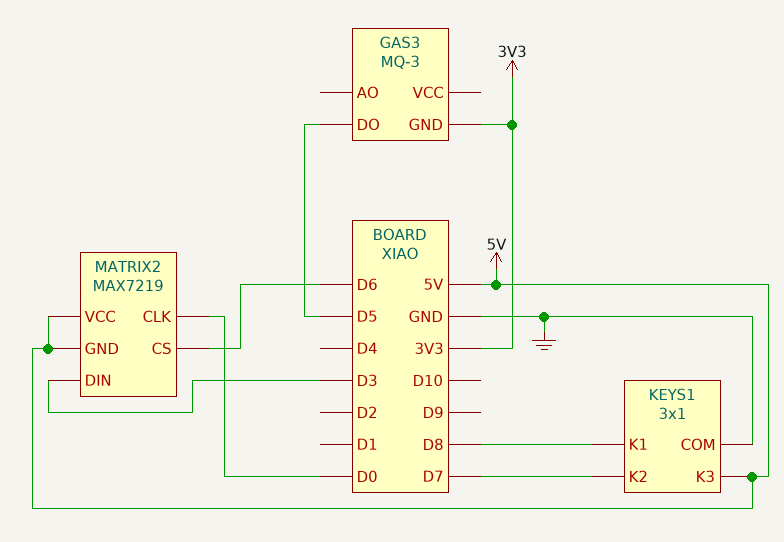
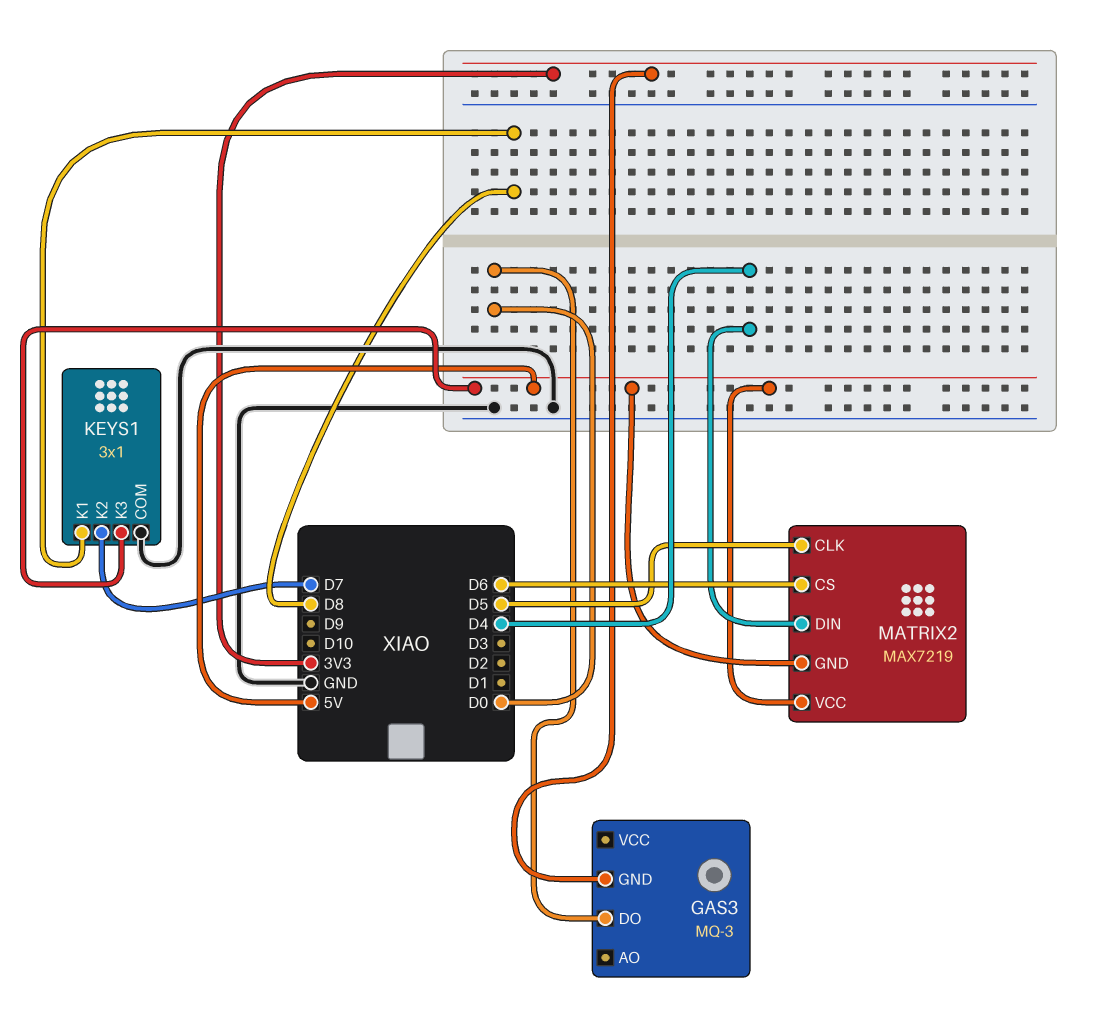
GAS3 pin DO: D5 -> D0
MATRIX2 pin CLK: D0 -> D5
MATRIX2 pin DIN: D3 -> D4

